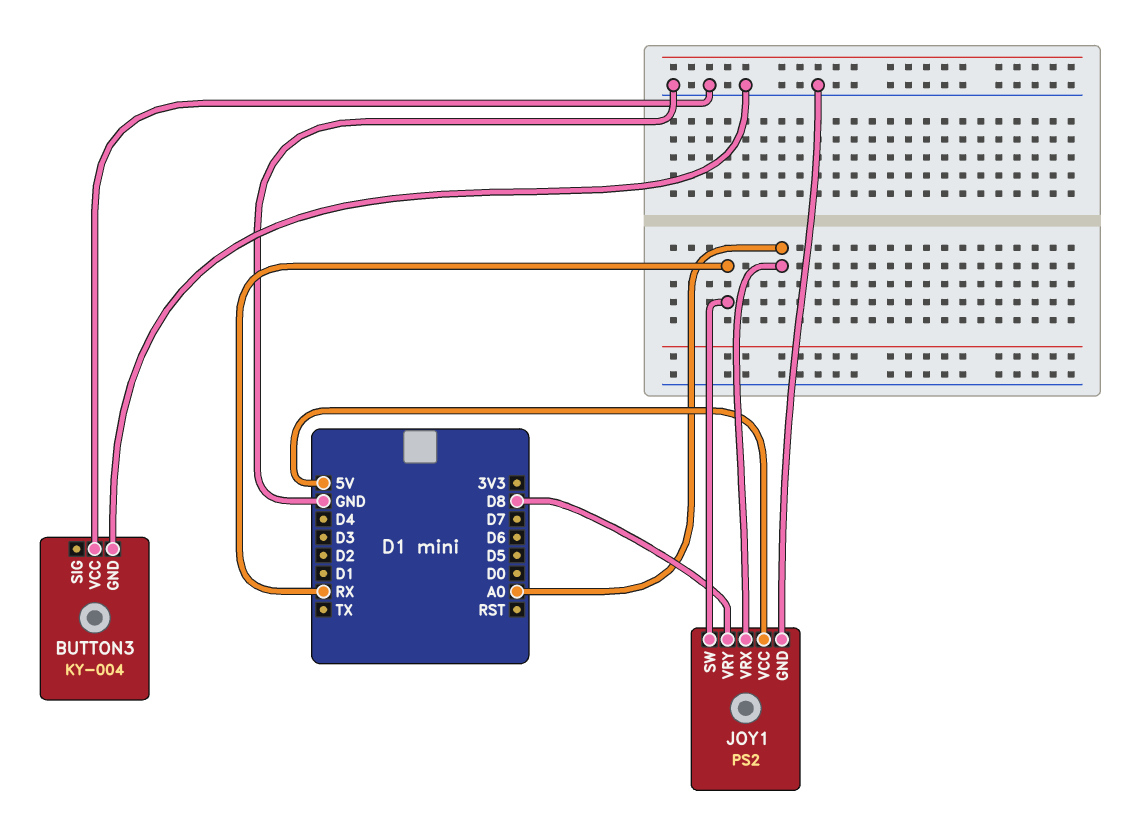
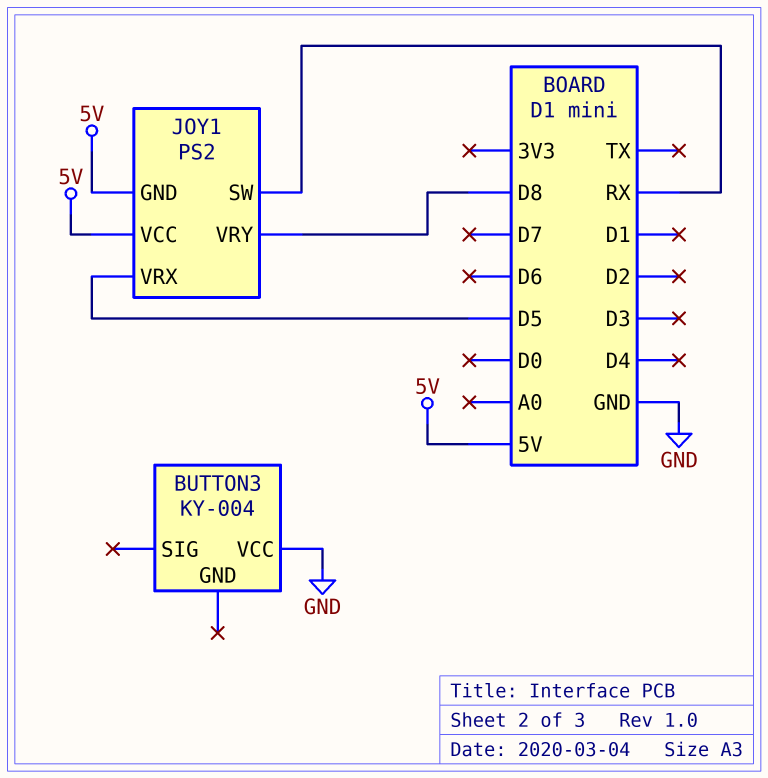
BUTTON3 pin GND: GND -> none
JOY1 pin GND: GND -> 5V
JOY1 pin VRX: A0 -> D5

